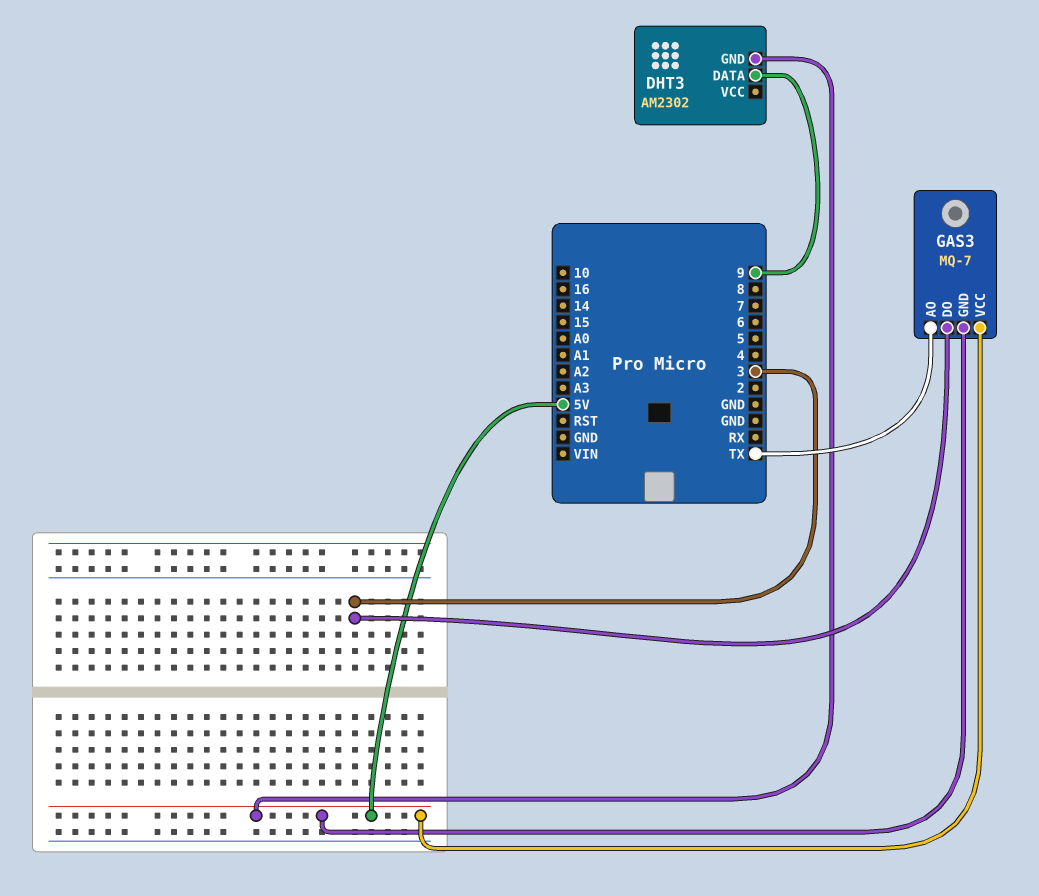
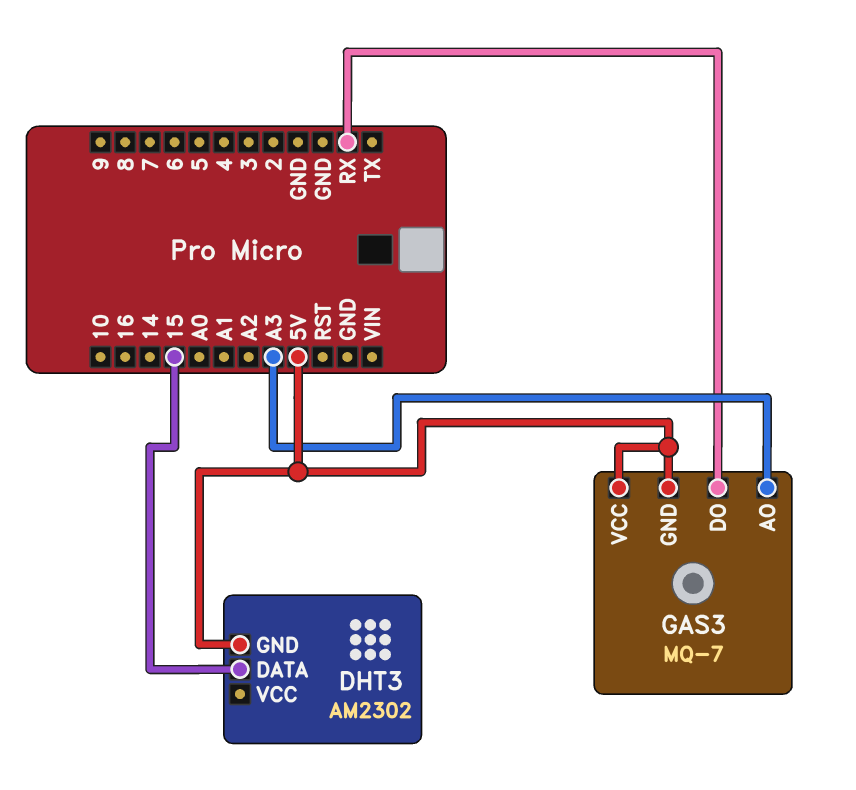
DHT3 pin DATA: 9 -> 15
GAS3 pin AO: TX -> A3
GAS3 pin DO: 3 -> RX

